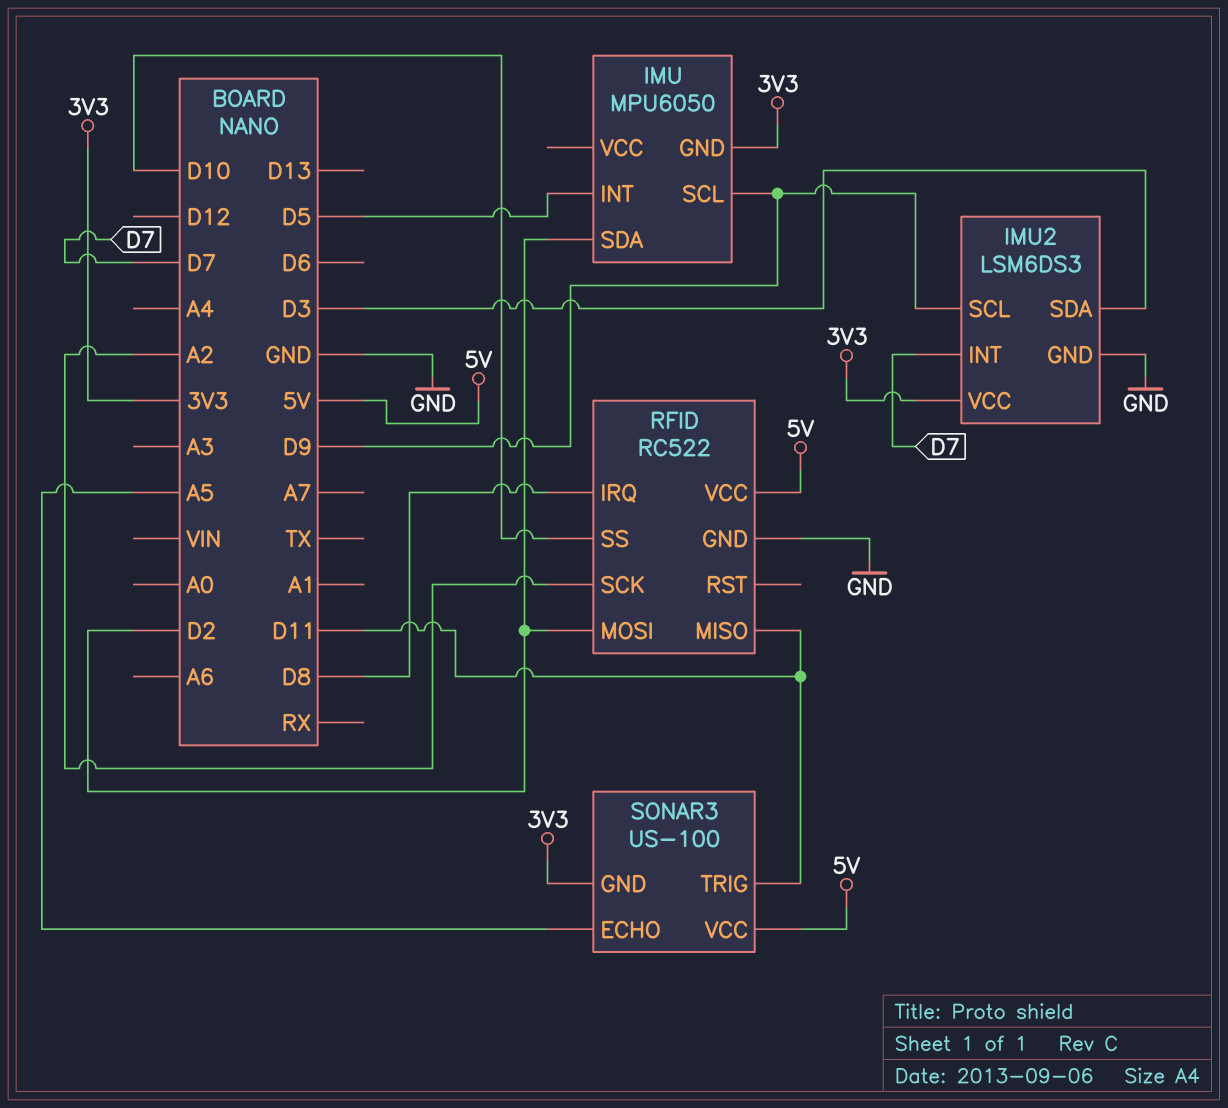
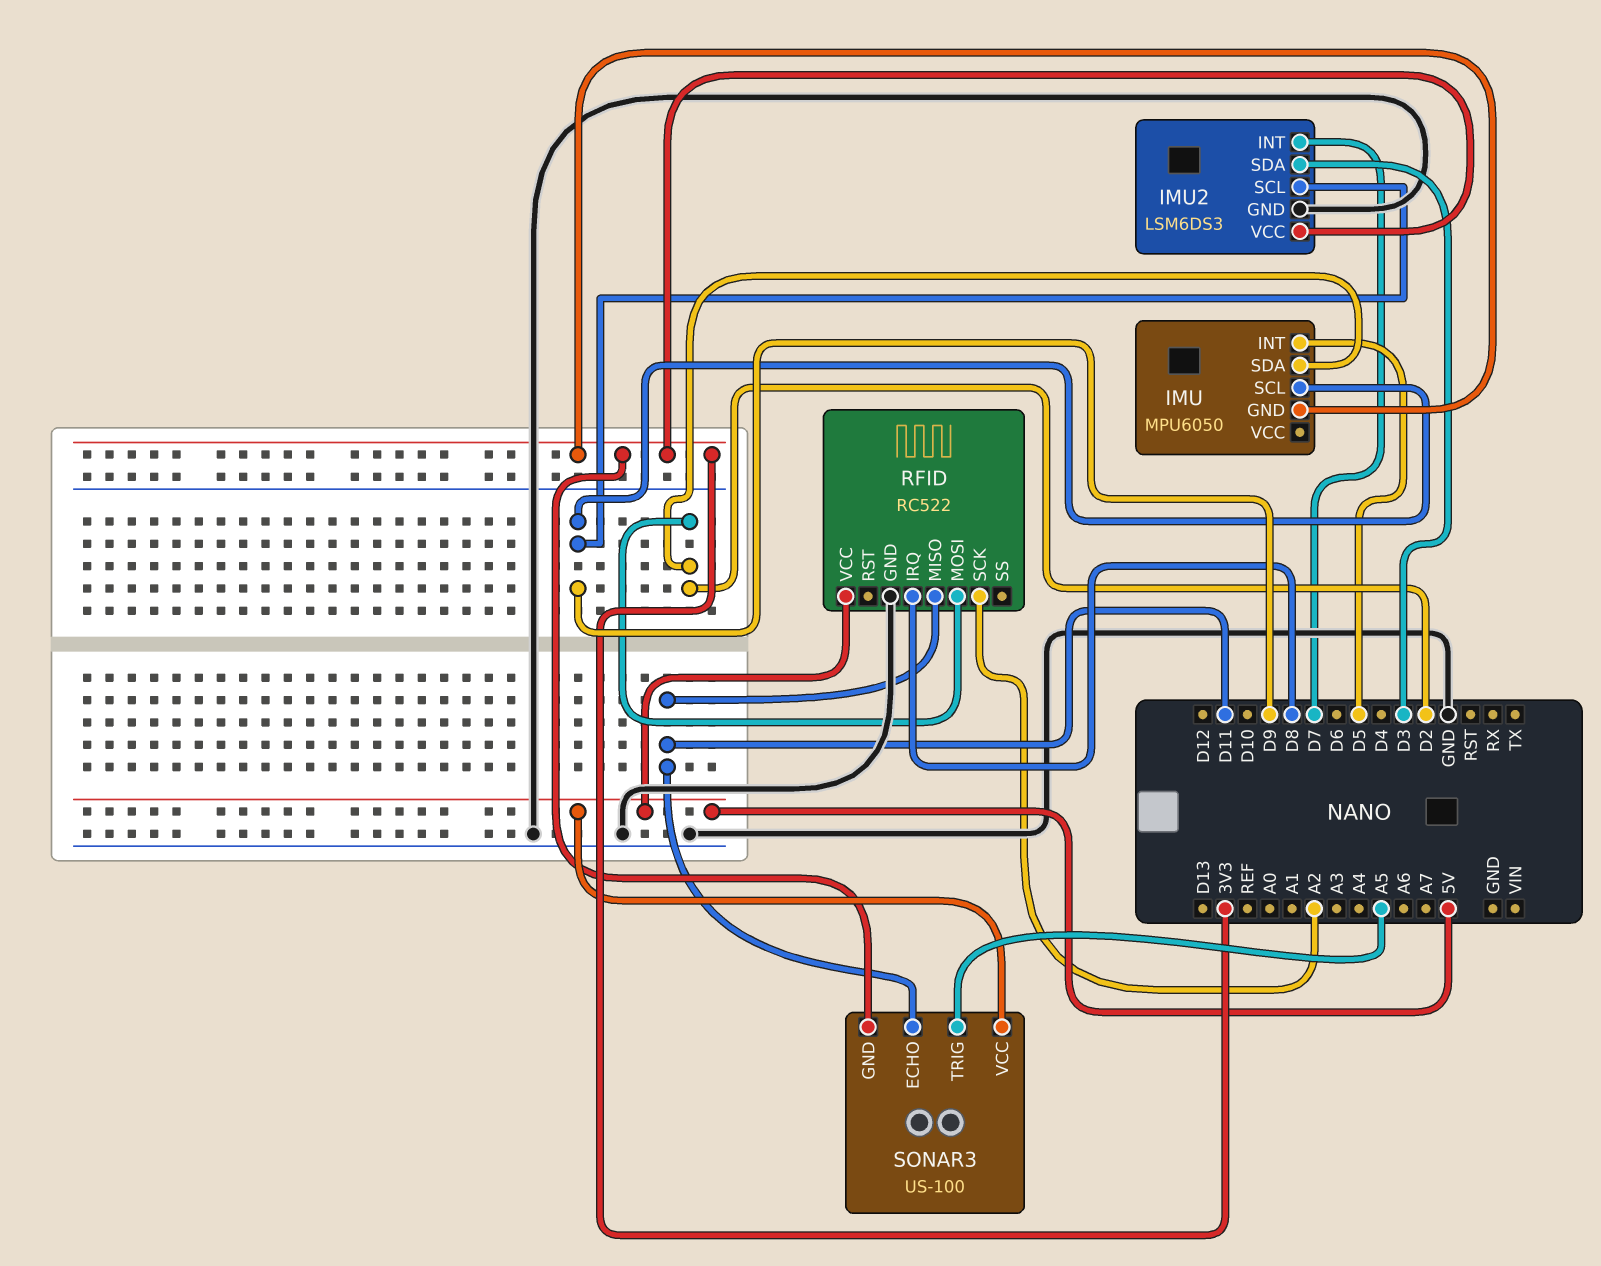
RFID pin SS: D10 -> none
SONAR3 pin ECHO: A5 -> D11
SONAR3 pin TRIG: D11 -> A5

